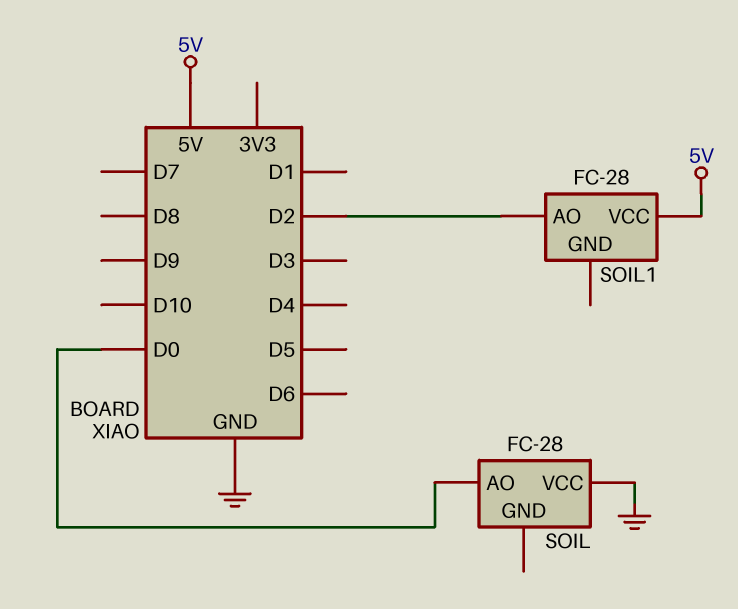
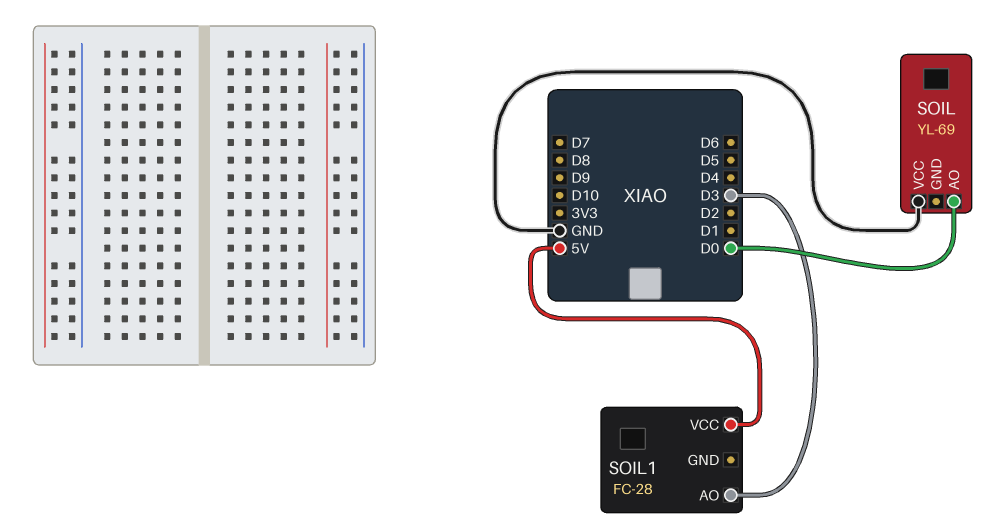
SOIL: FC-28 -> YL-69
SOIL1 pin AO: D2 -> D3

